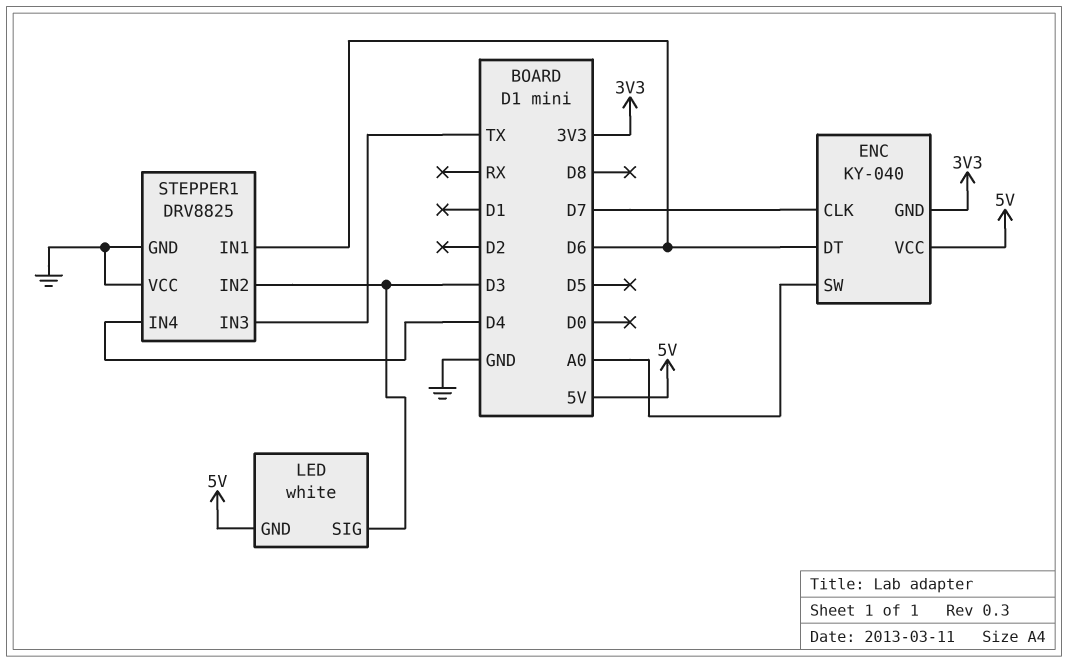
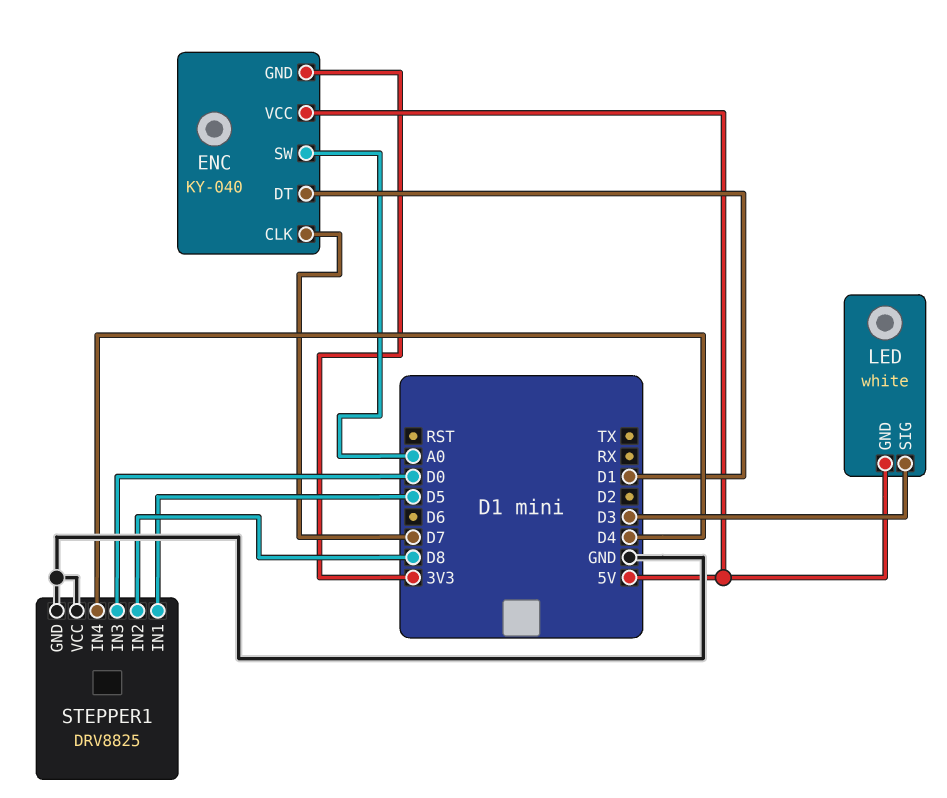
ENC pin DT: D6 -> D1
STEPPER1 pin IN1: D6 -> D5
STEPPER1 pin IN2: D3 -> D8
STEPPER1 pin IN3: TX -> D0

